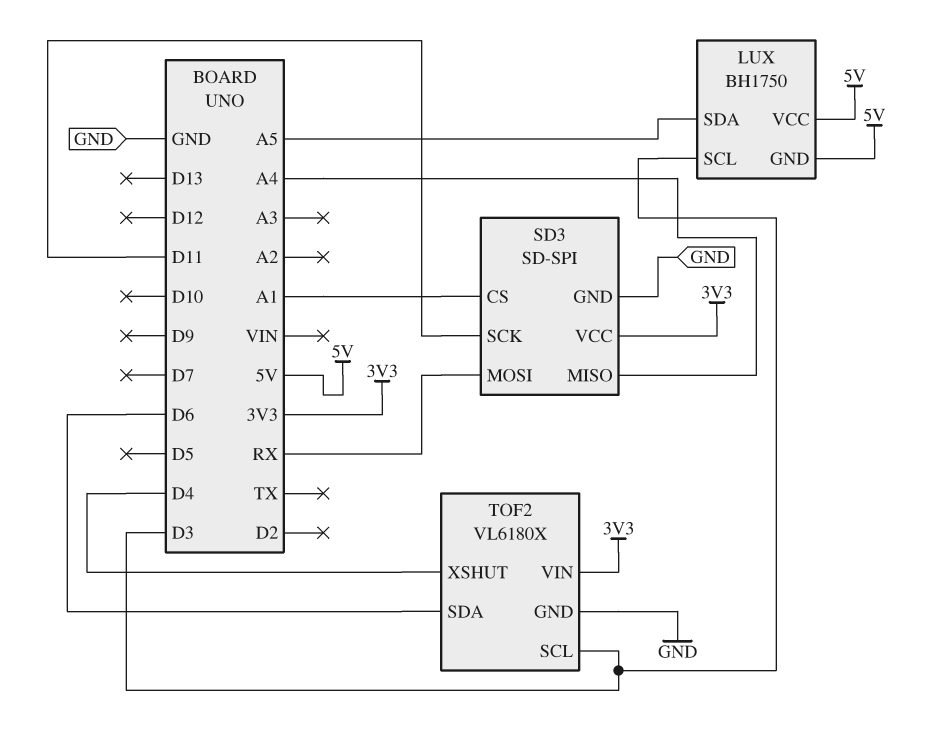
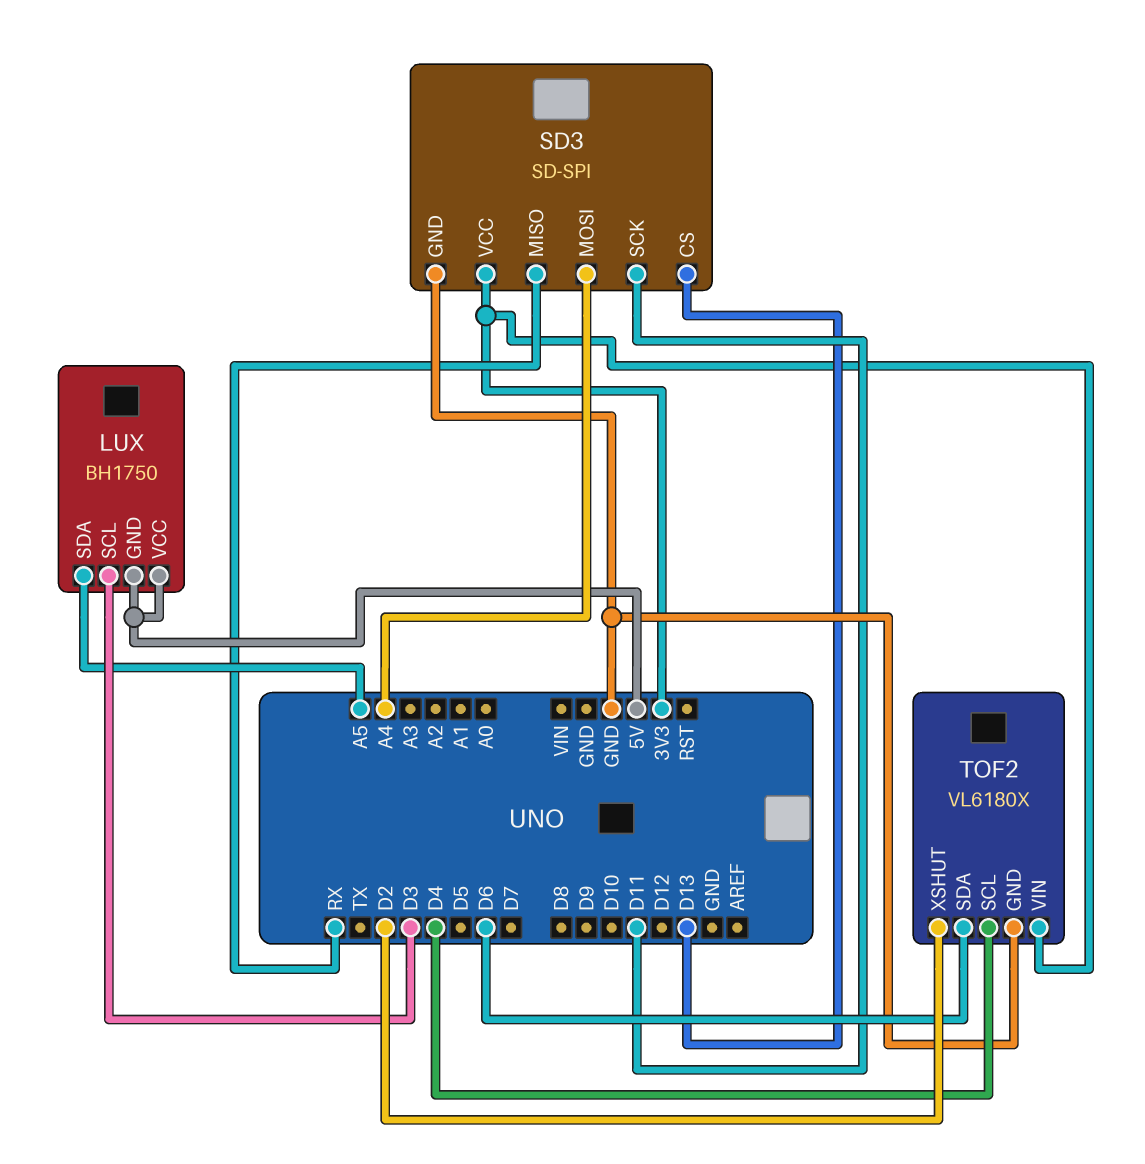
SD3 pin CS: A1 -> D13
SD3 pin MISO: A4 -> RX
SD3 pin MOSI: RX -> A4
TOF2 pin SCL: D3 -> D4
TOF2 pin XSHUT: D4 -> D2

